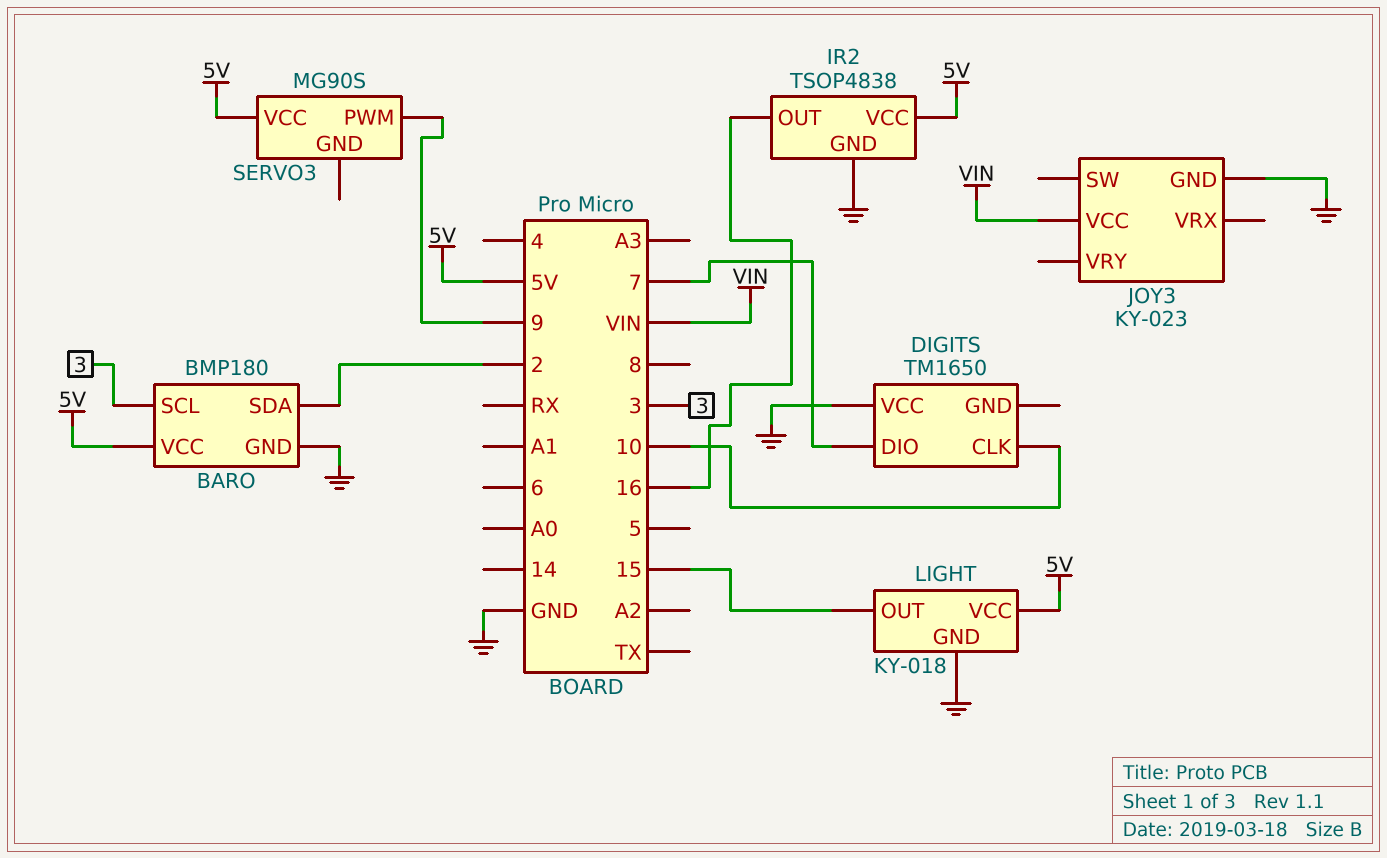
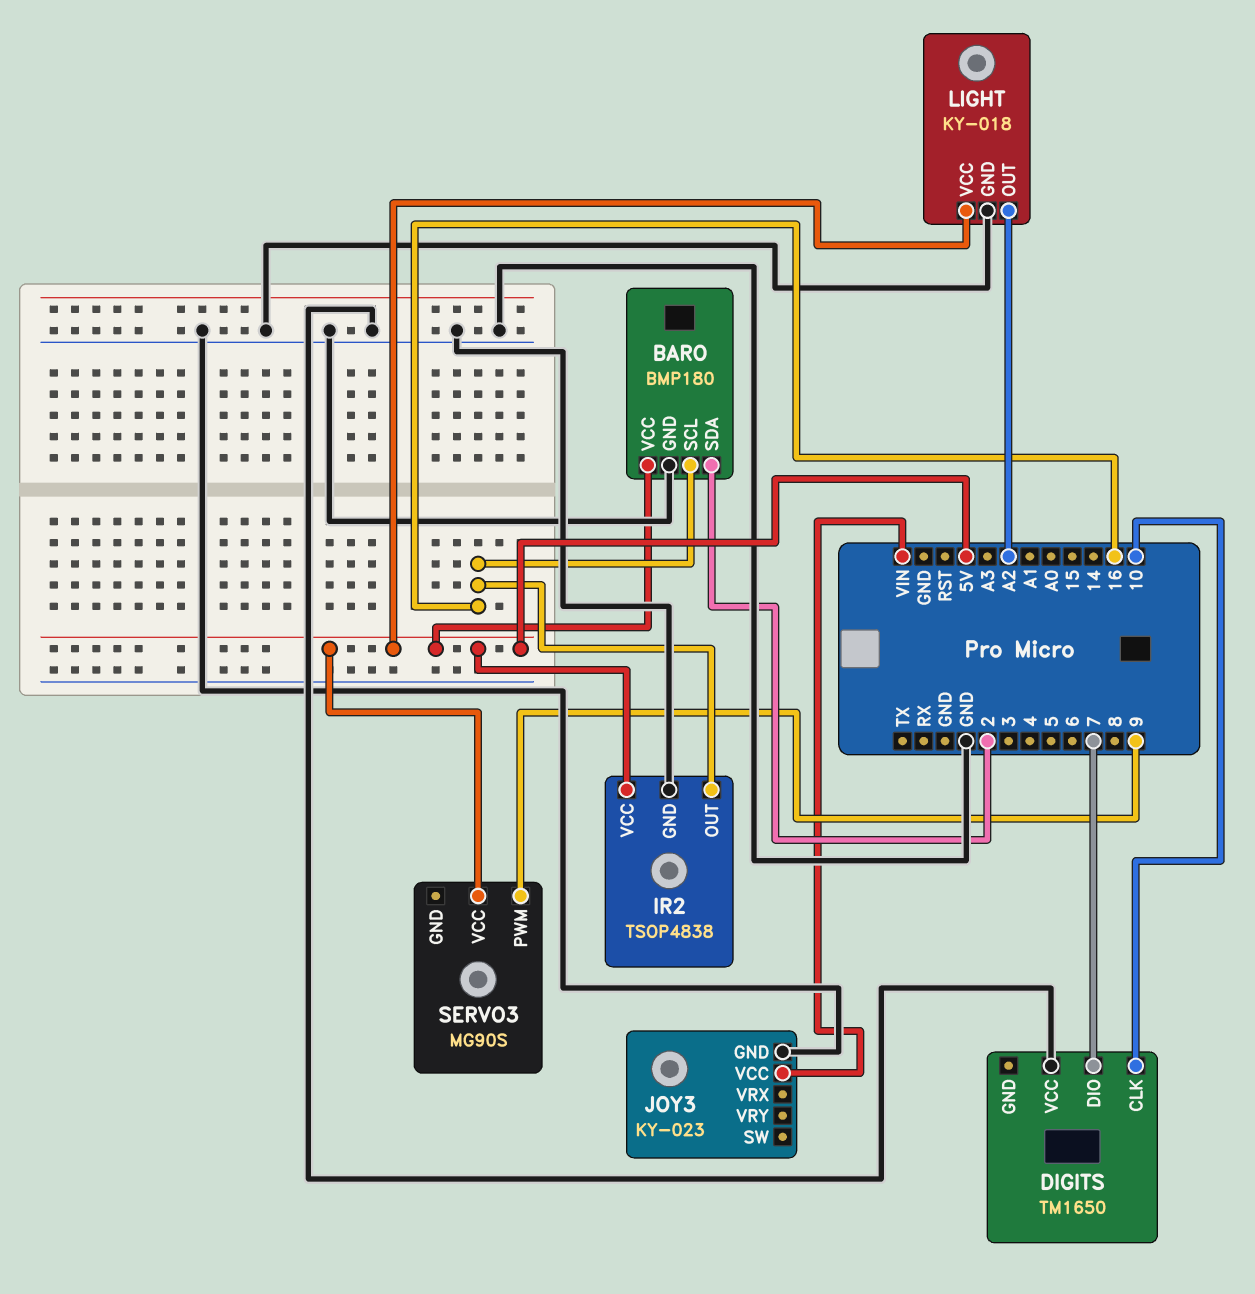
BARO pin SCL: 3 -> 16
LIGHT pin OUT: 15 -> A2

